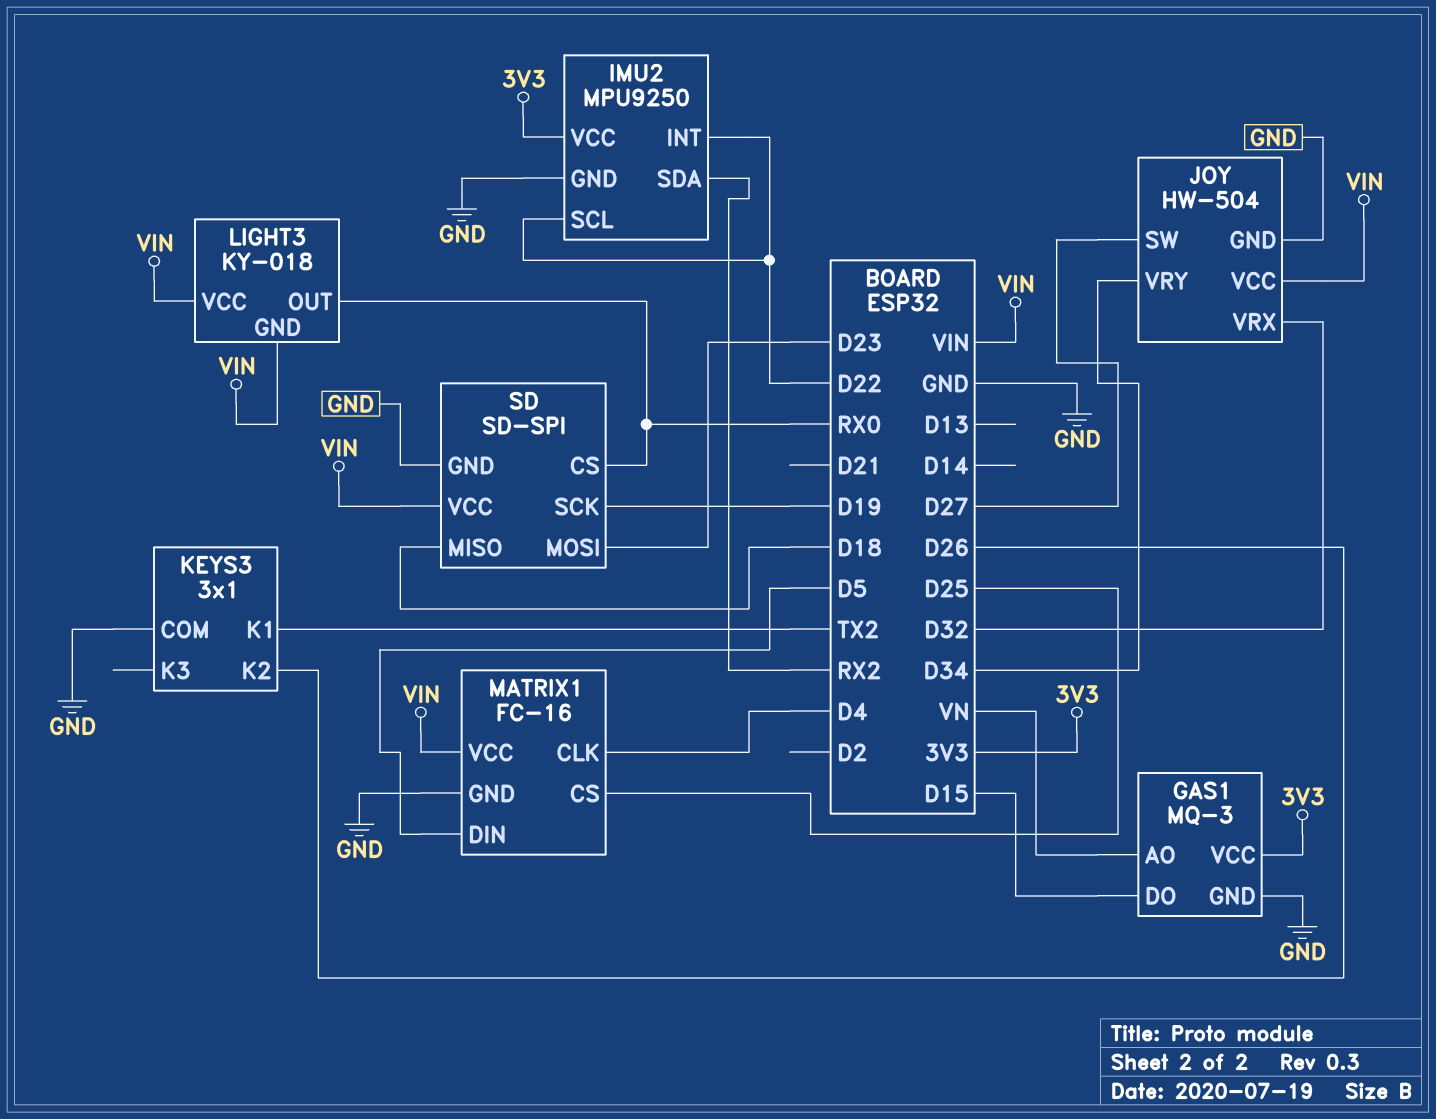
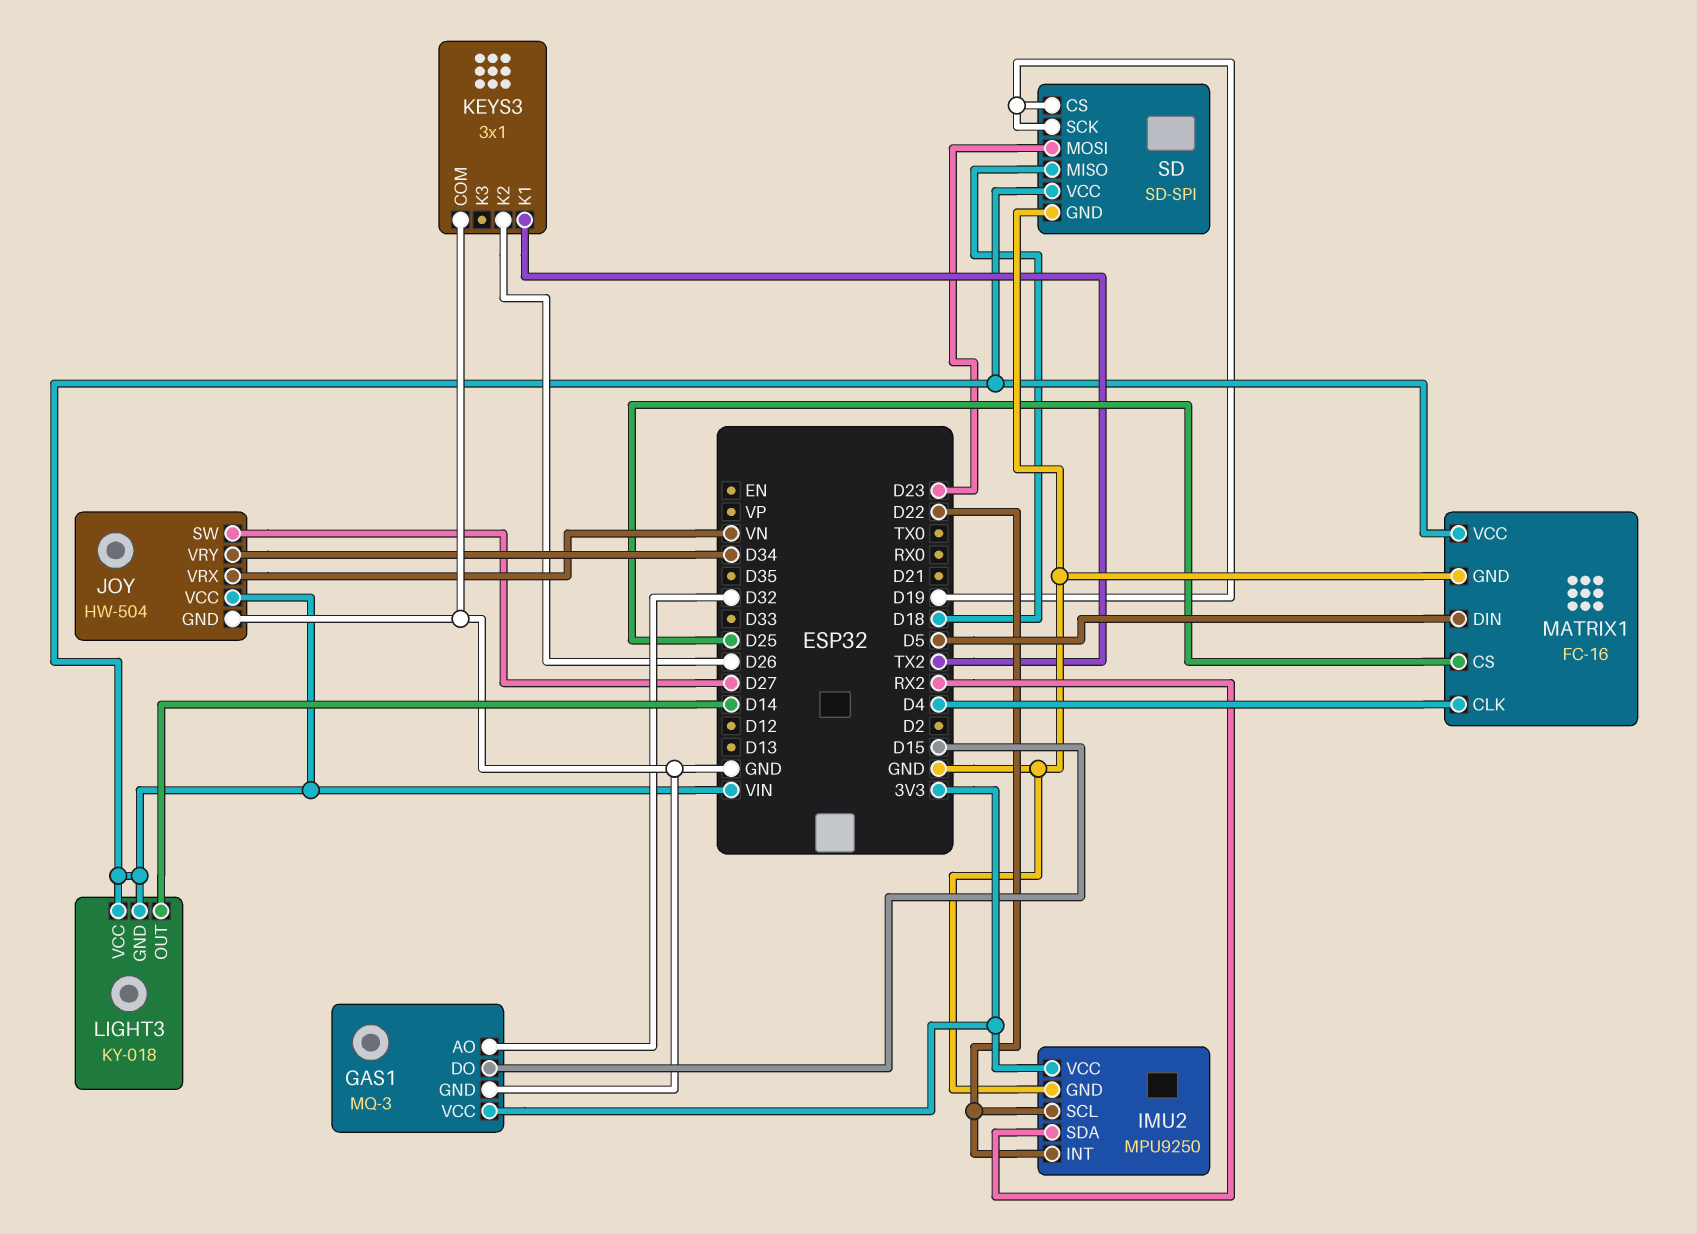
GAS1 pin AO: VN -> D32
JOY pin VRX: D32 -> VN
LIGHT3 pin OUT: RX0 -> D14
SD pin CS: RX0 -> D19

